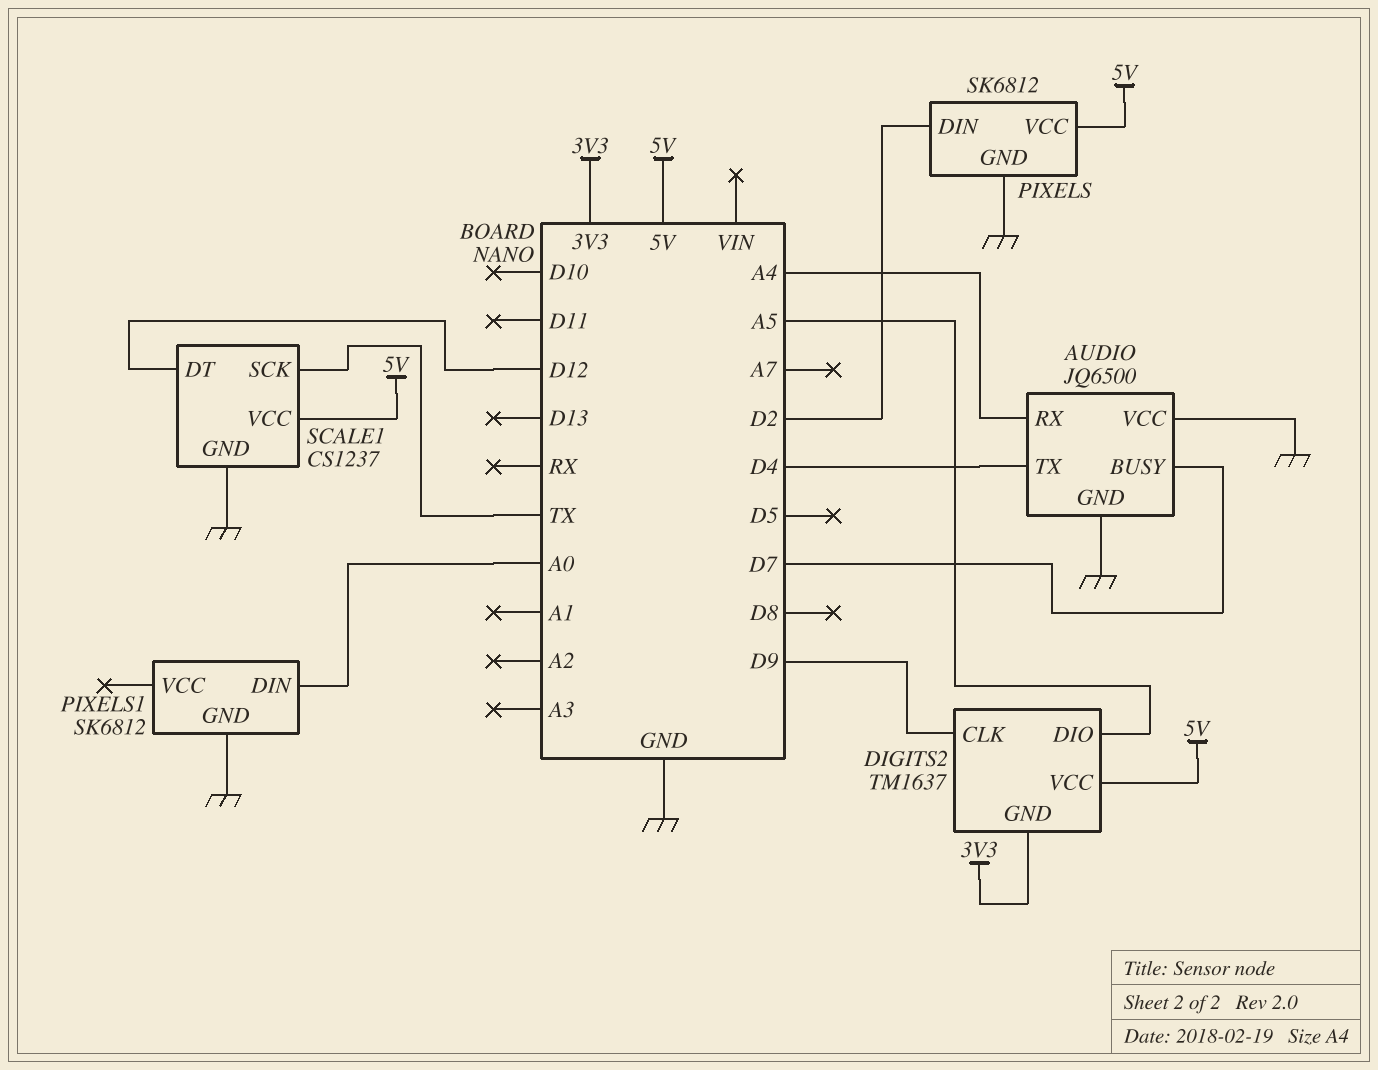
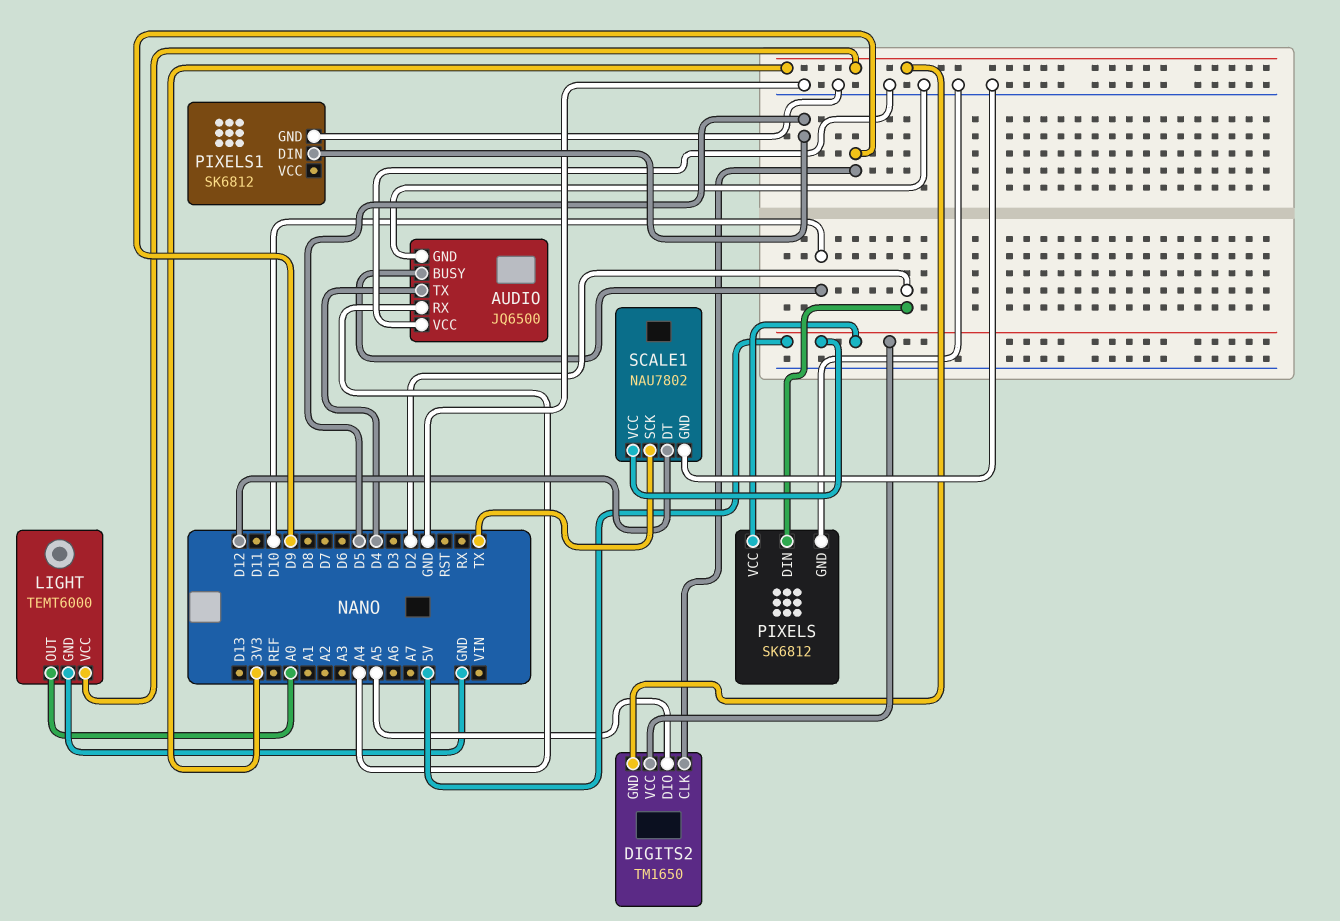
AUDIO pin BUSY: D7 -> D10
DIGITS2: TM1637 -> TM1650
LIGHT: none -> TEMT6000
LIGHT pin GND: none -> GND
LIGHT pin OUT: none -> A0
LIGHT pin VCC: none -> 3V3
PIXELS1 pin DIN: A0 -> D5
SCALE1: CS1237 -> NAU7802

